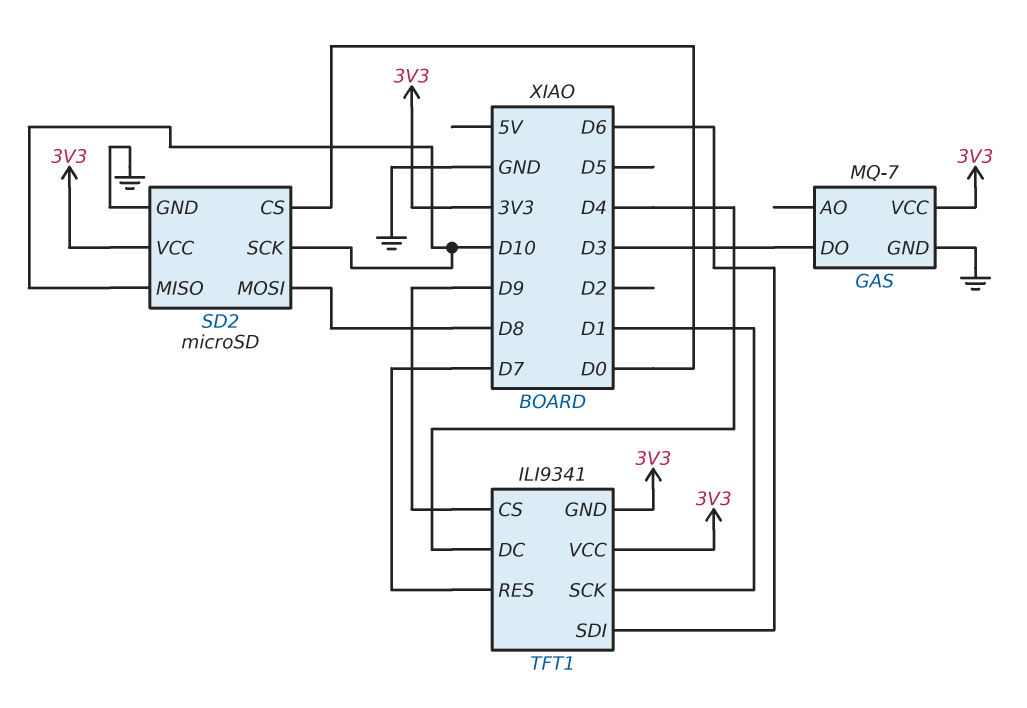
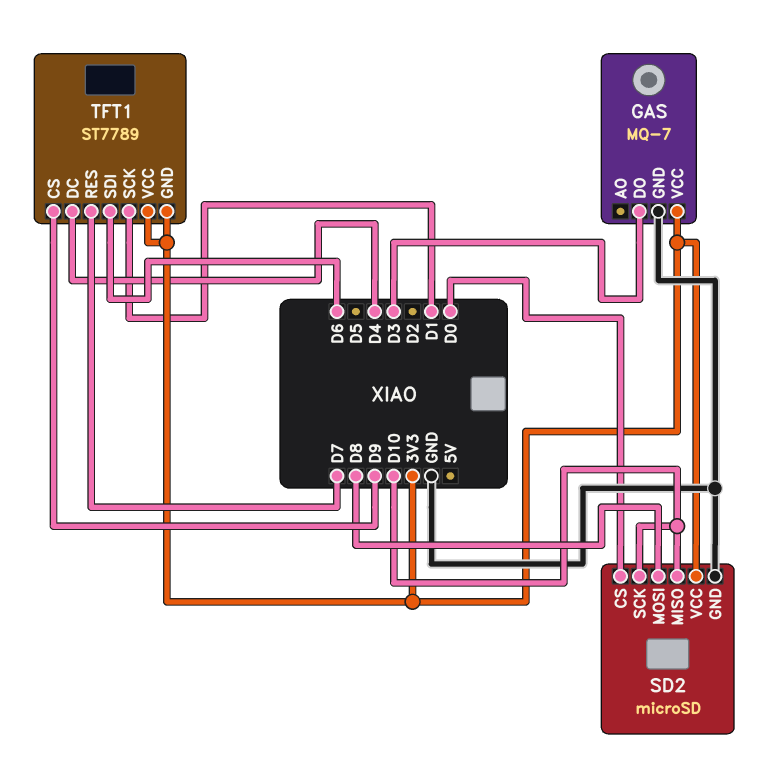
TFT1: ILI9341 -> ST7789

